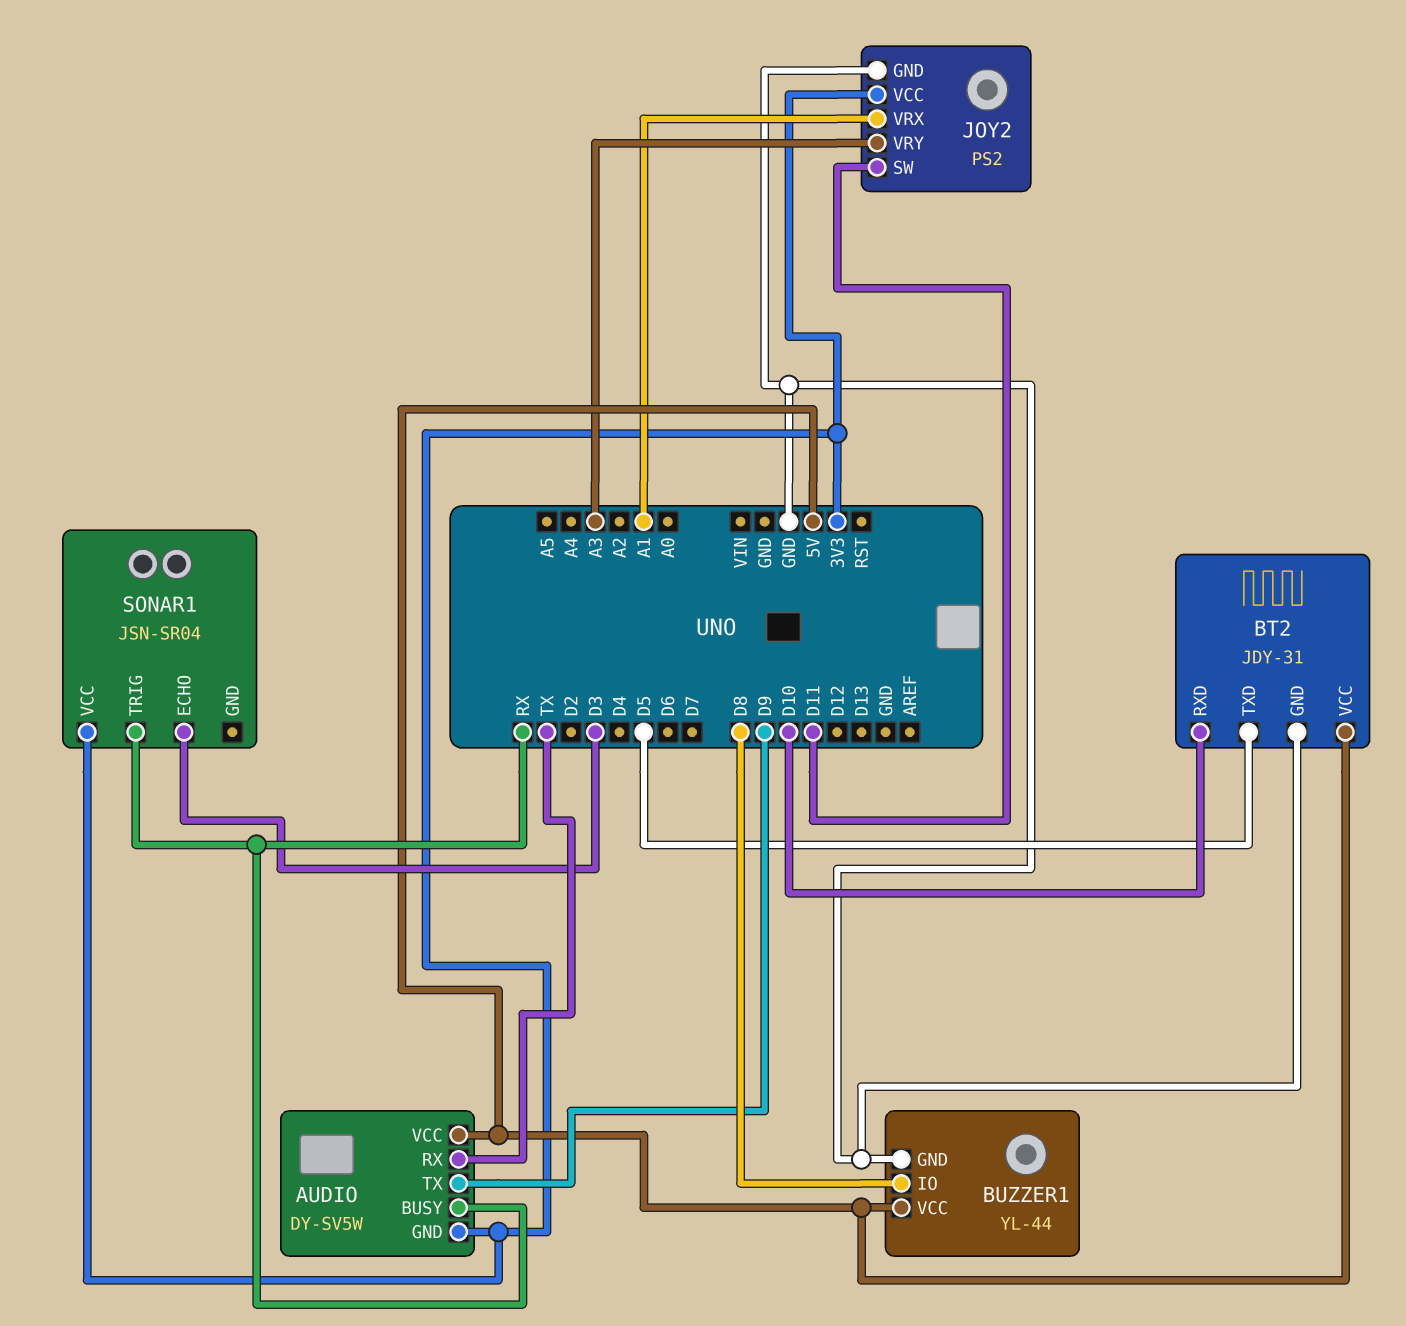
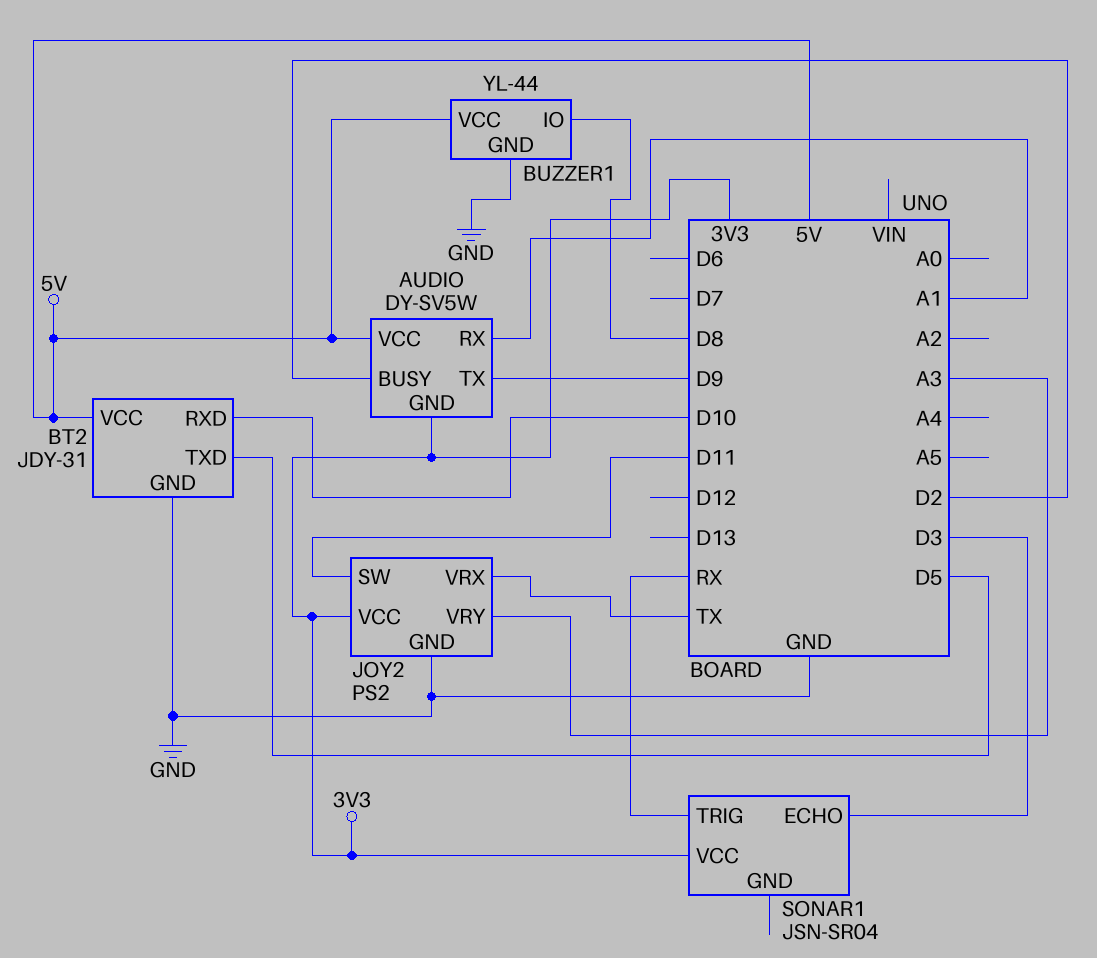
AUDIO pin BUSY: RX -> D2
AUDIO pin RX: TX -> A1
JOY2 pin VRX: A1 -> TX

